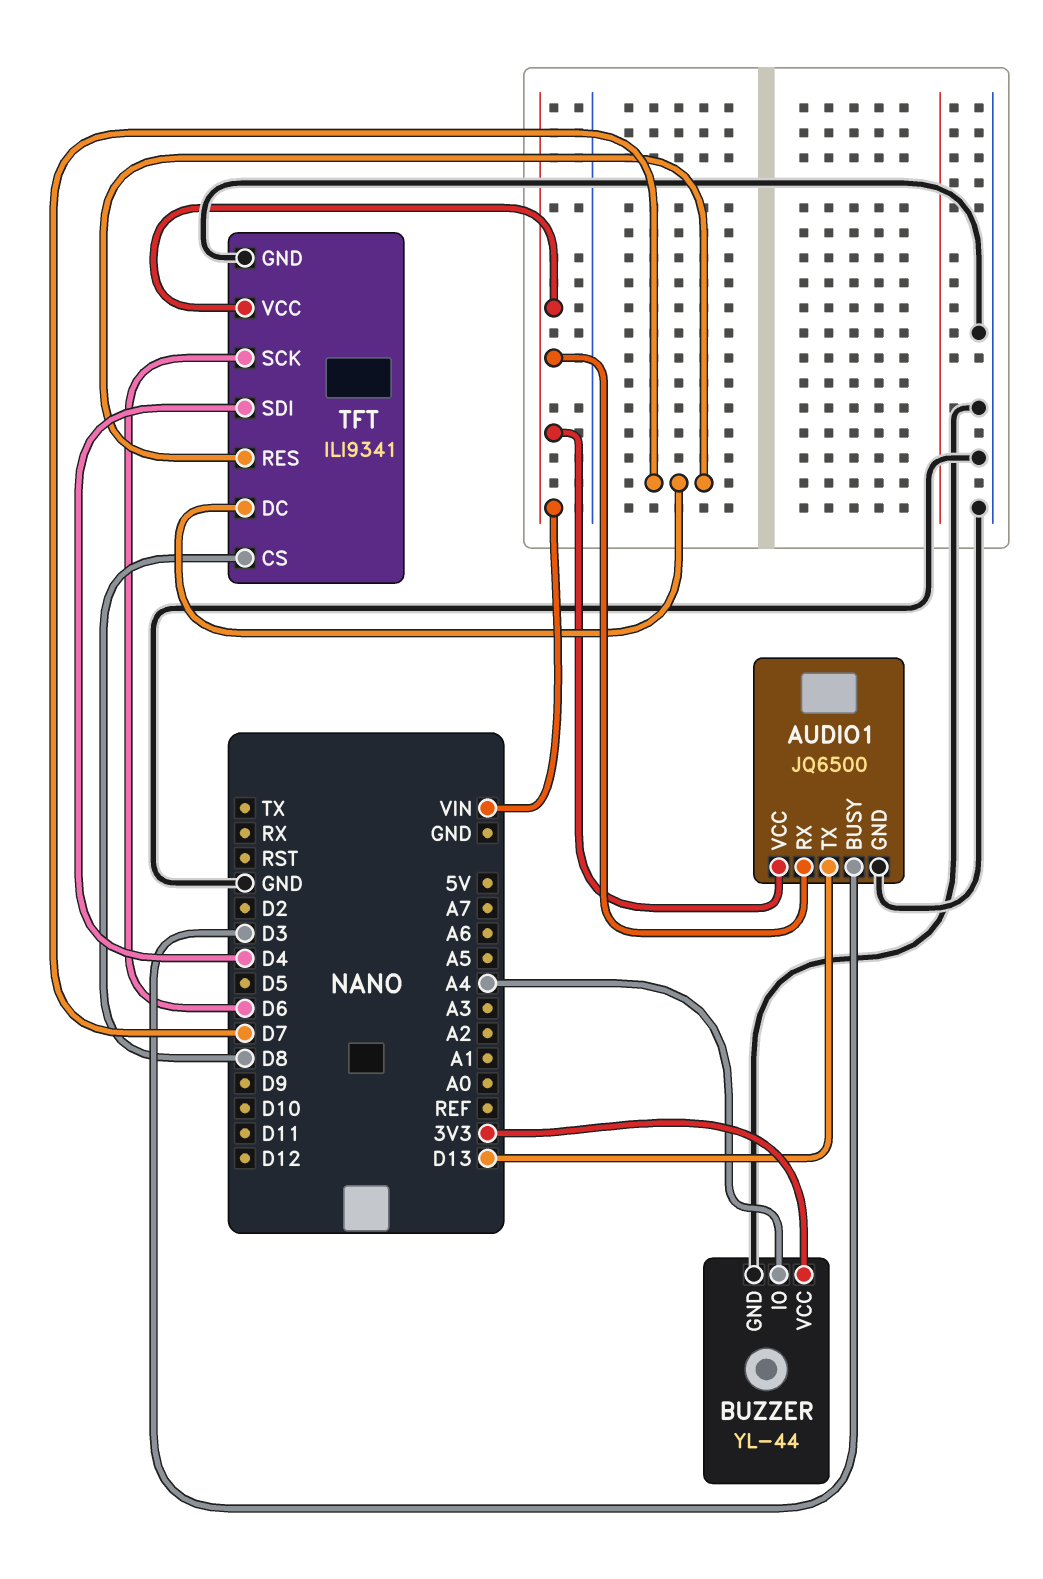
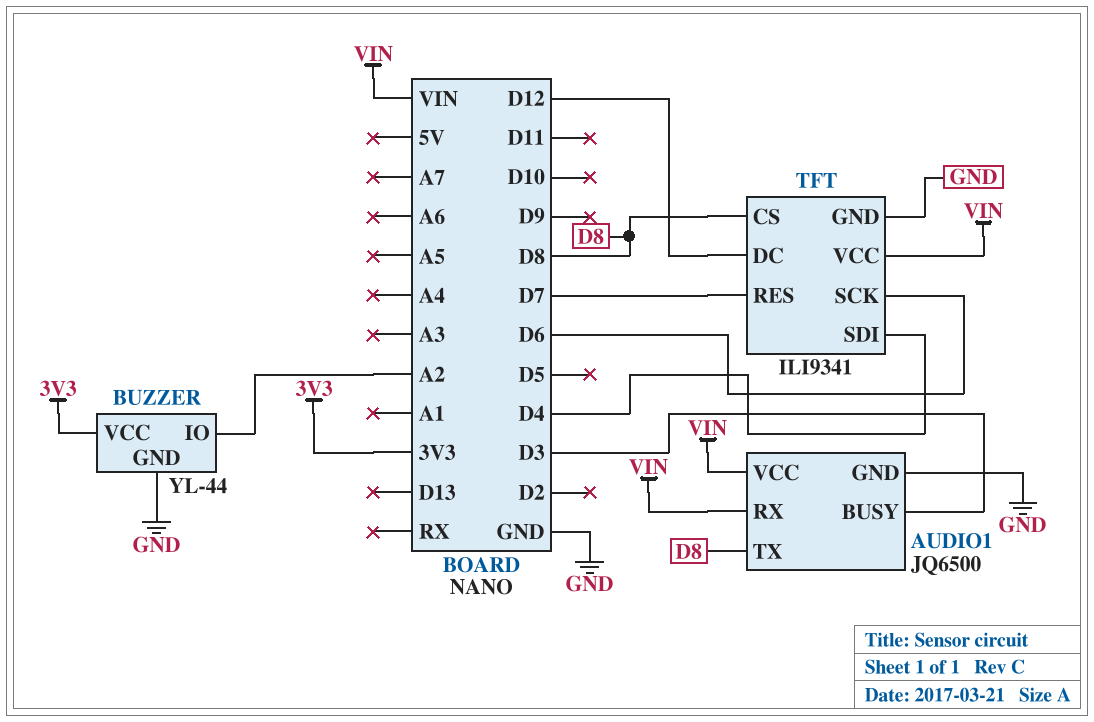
AUDIO1 pin TX: D13 -> D8
BUZZER pin IO: A4 -> A2
TFT pin DC: D7 -> D12

